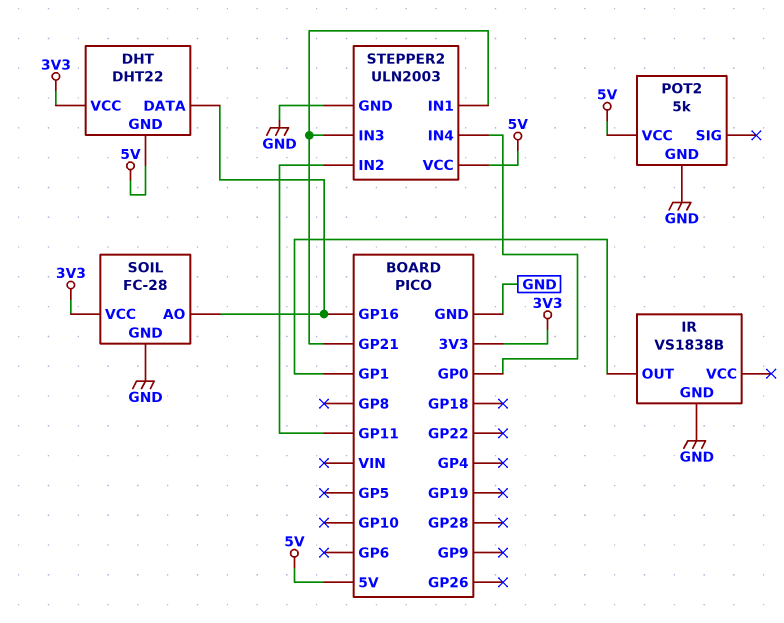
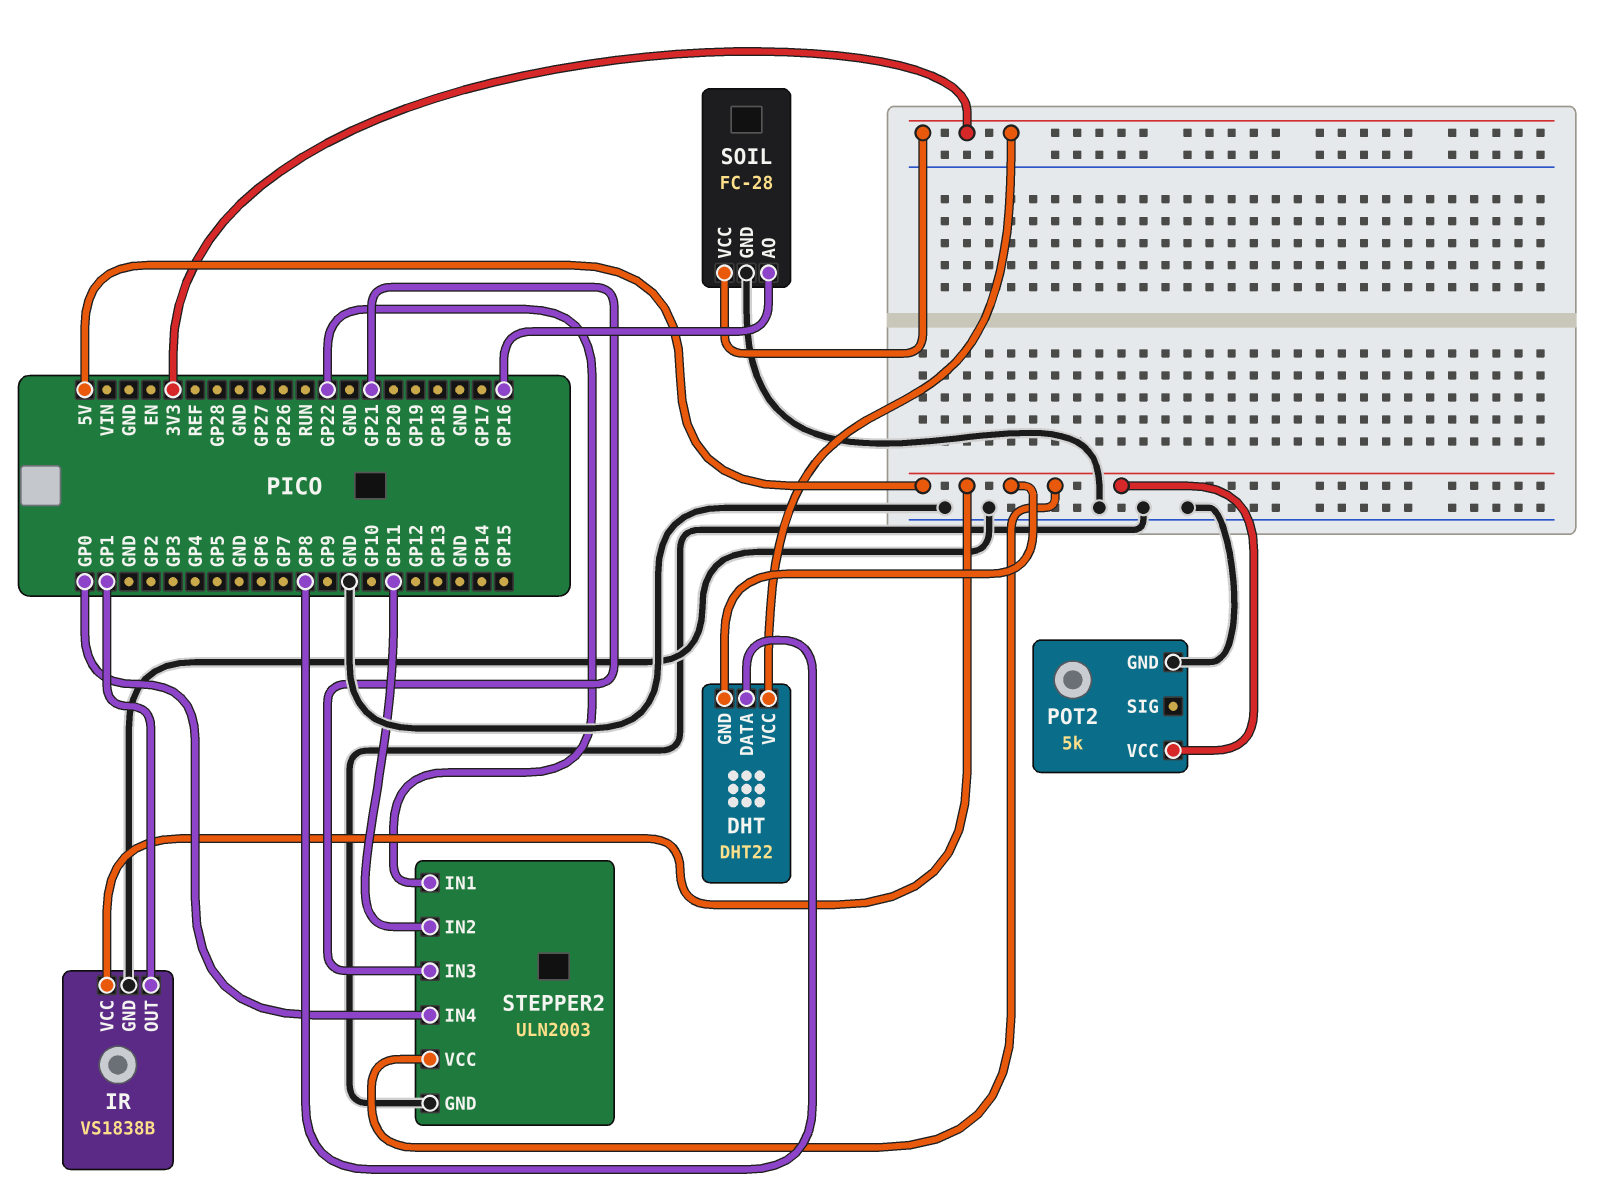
DHT pin DATA: GP16 -> GP8
IR pin VCC: none -> 5V
STEPPER2 pin IN1: GP21 -> GP22

